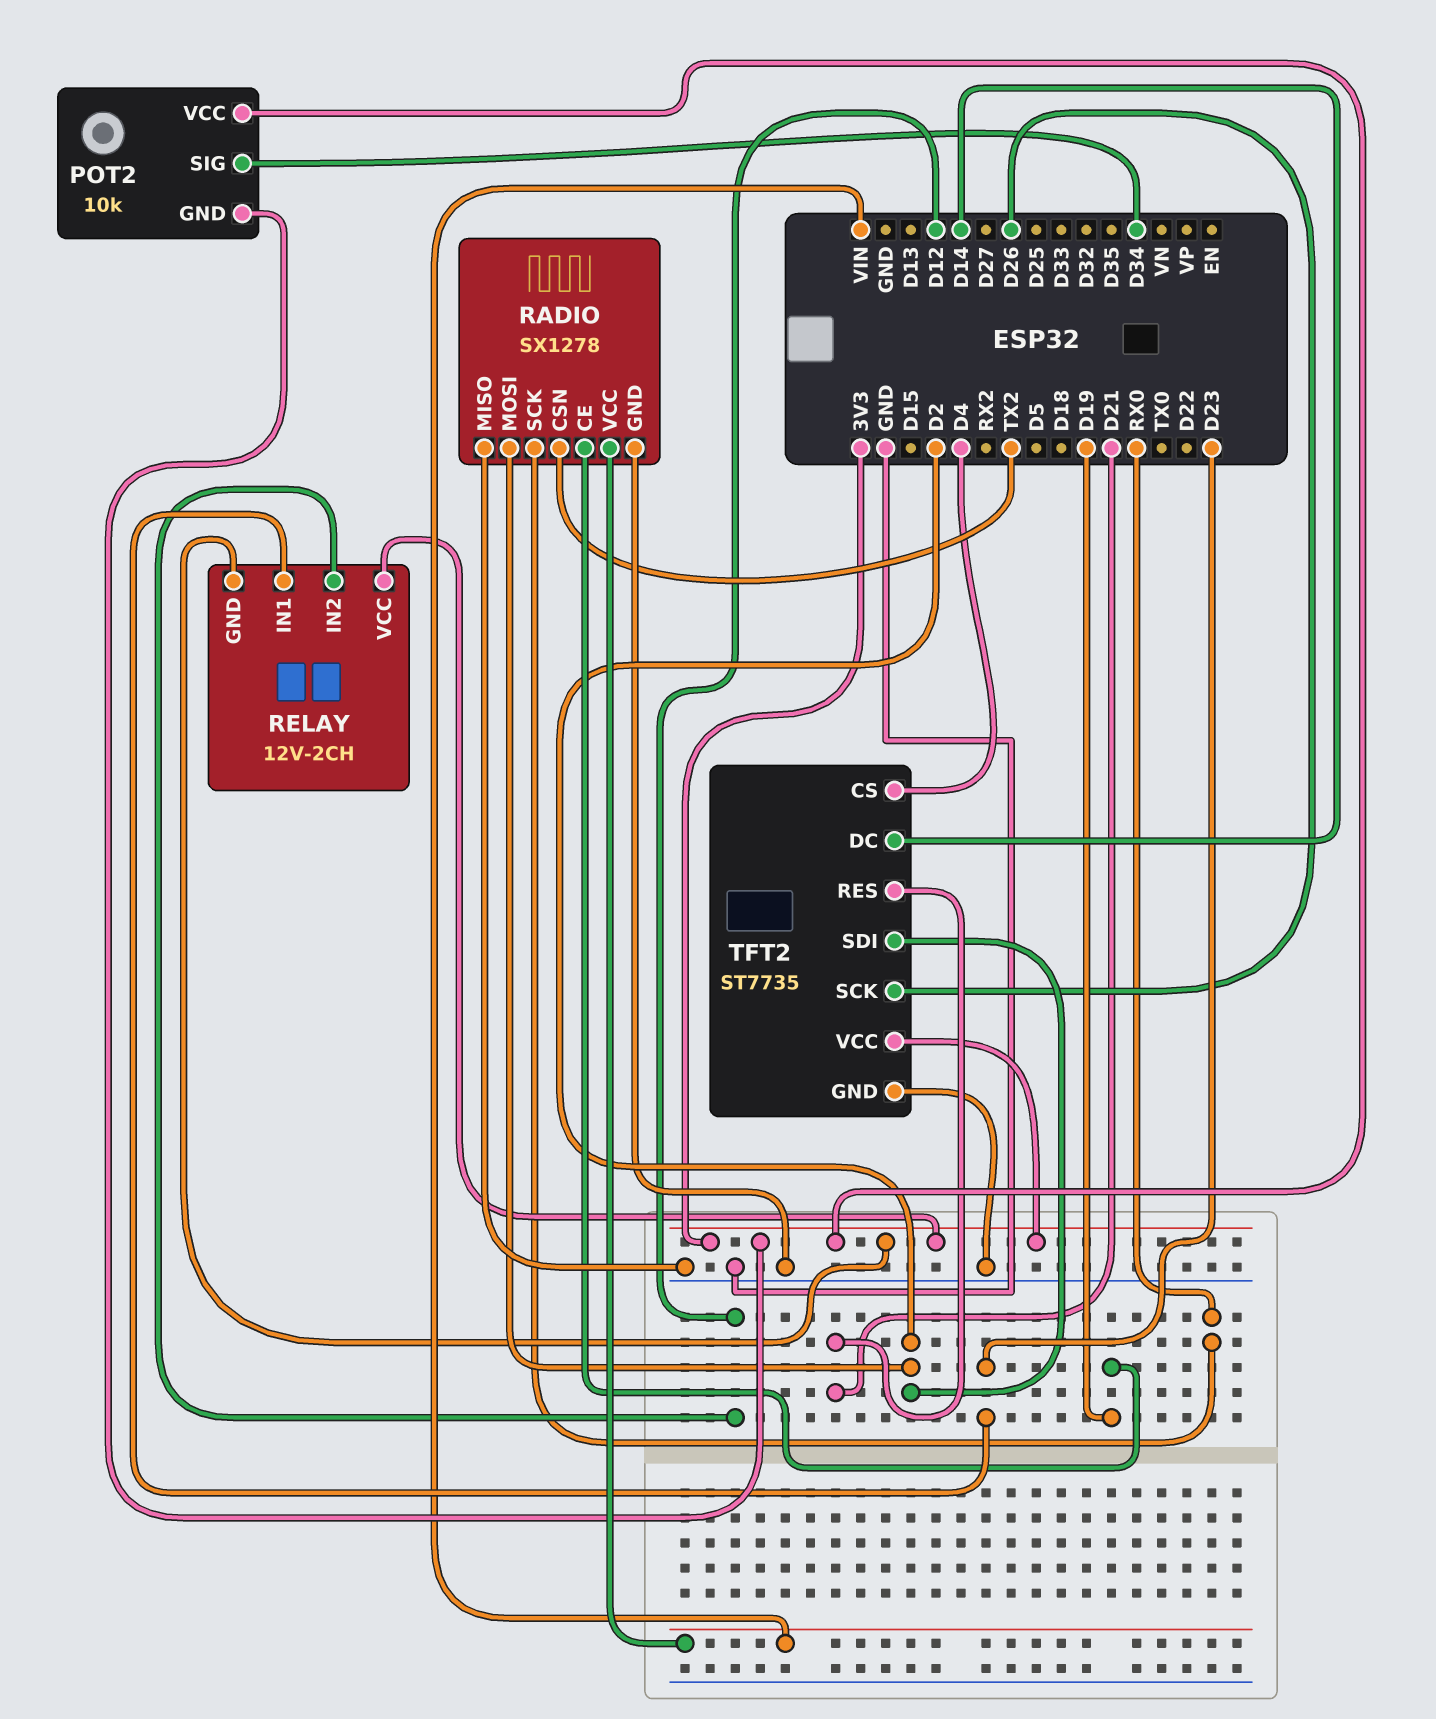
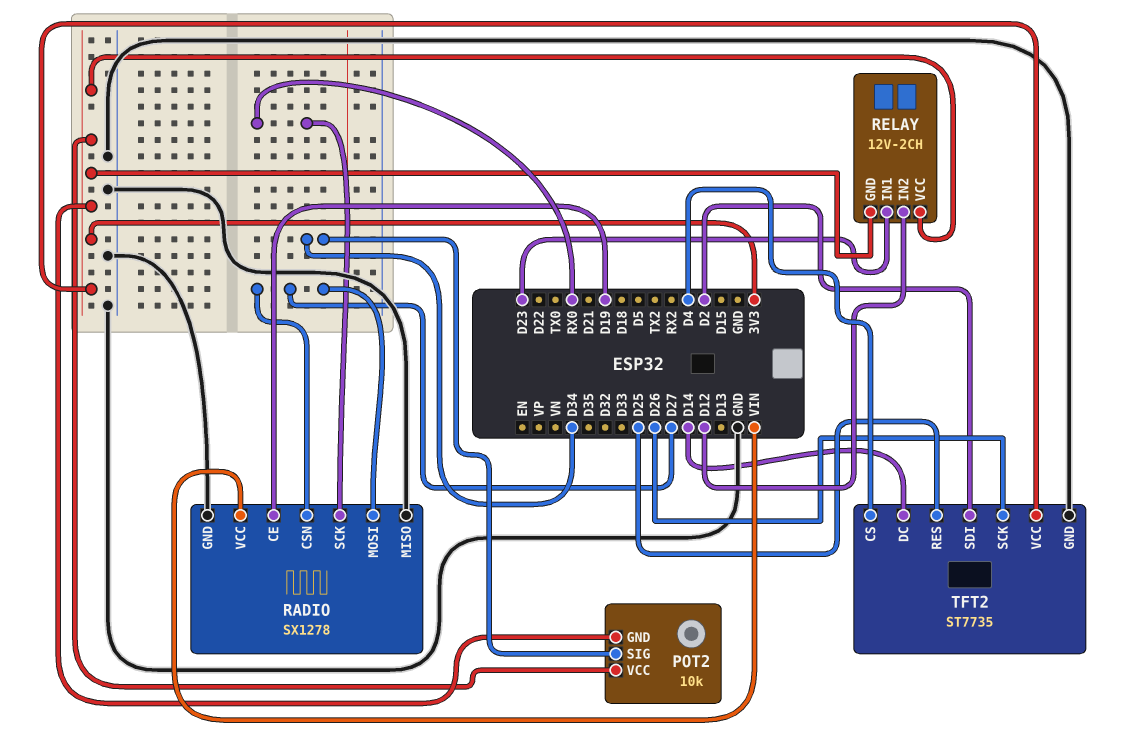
RADIO pin CSN: TX2 -> D27
RADIO pin MOSI: D2 -> D27
TFT2 pin RES: D21 -> D25

